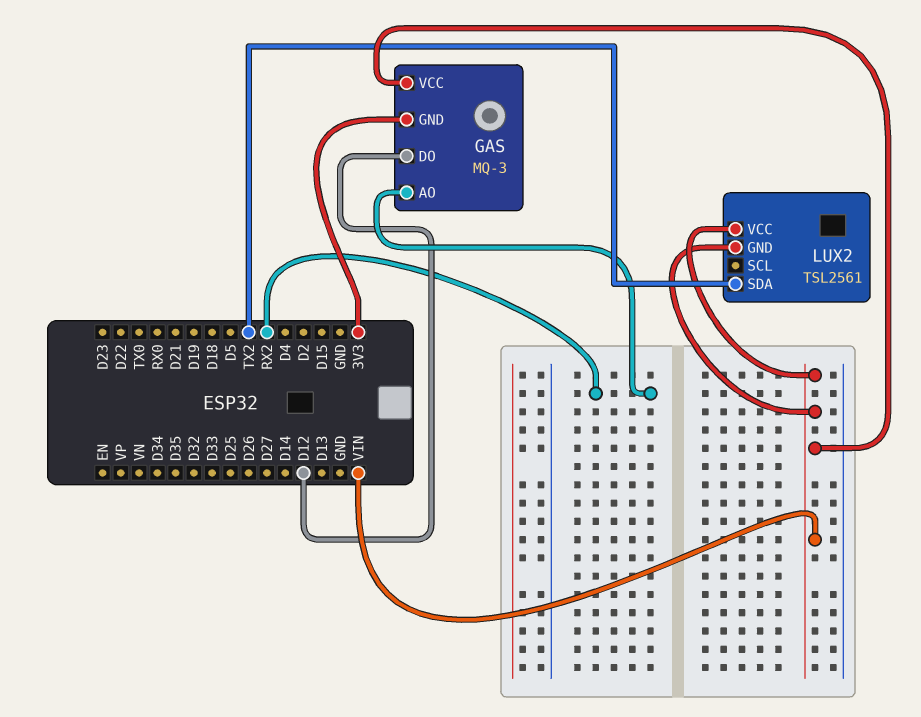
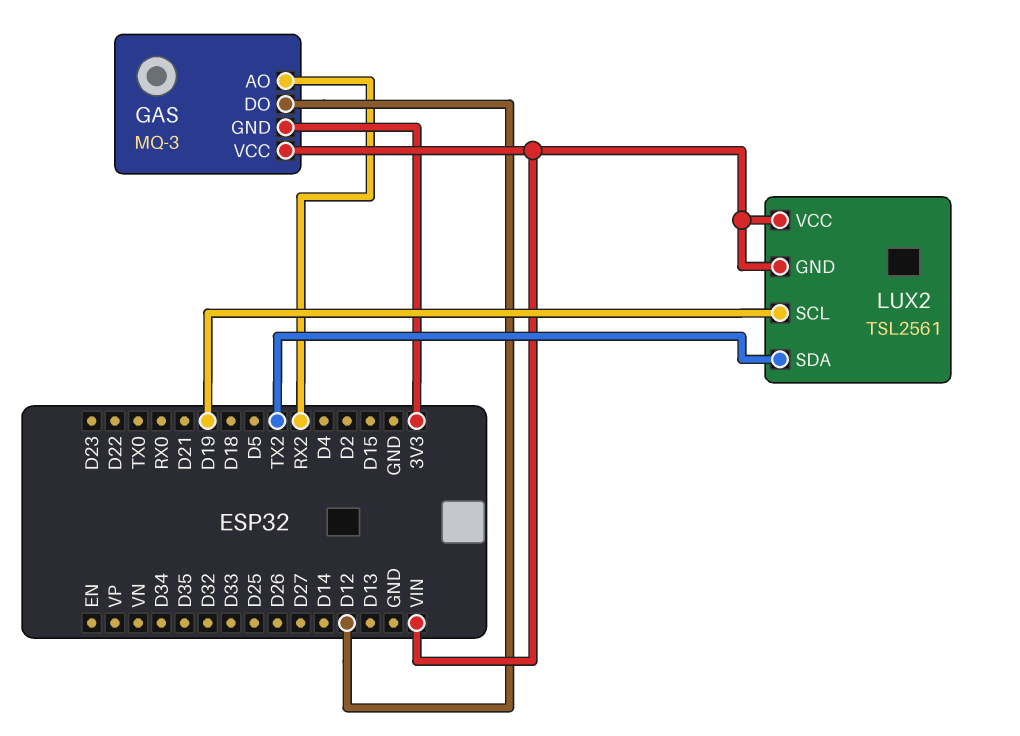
LUX2 pin SCL: none -> D19

